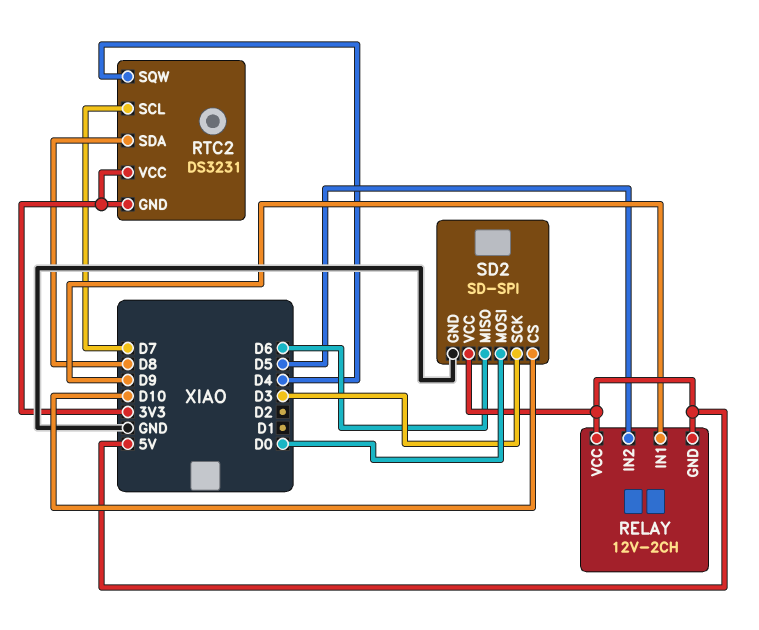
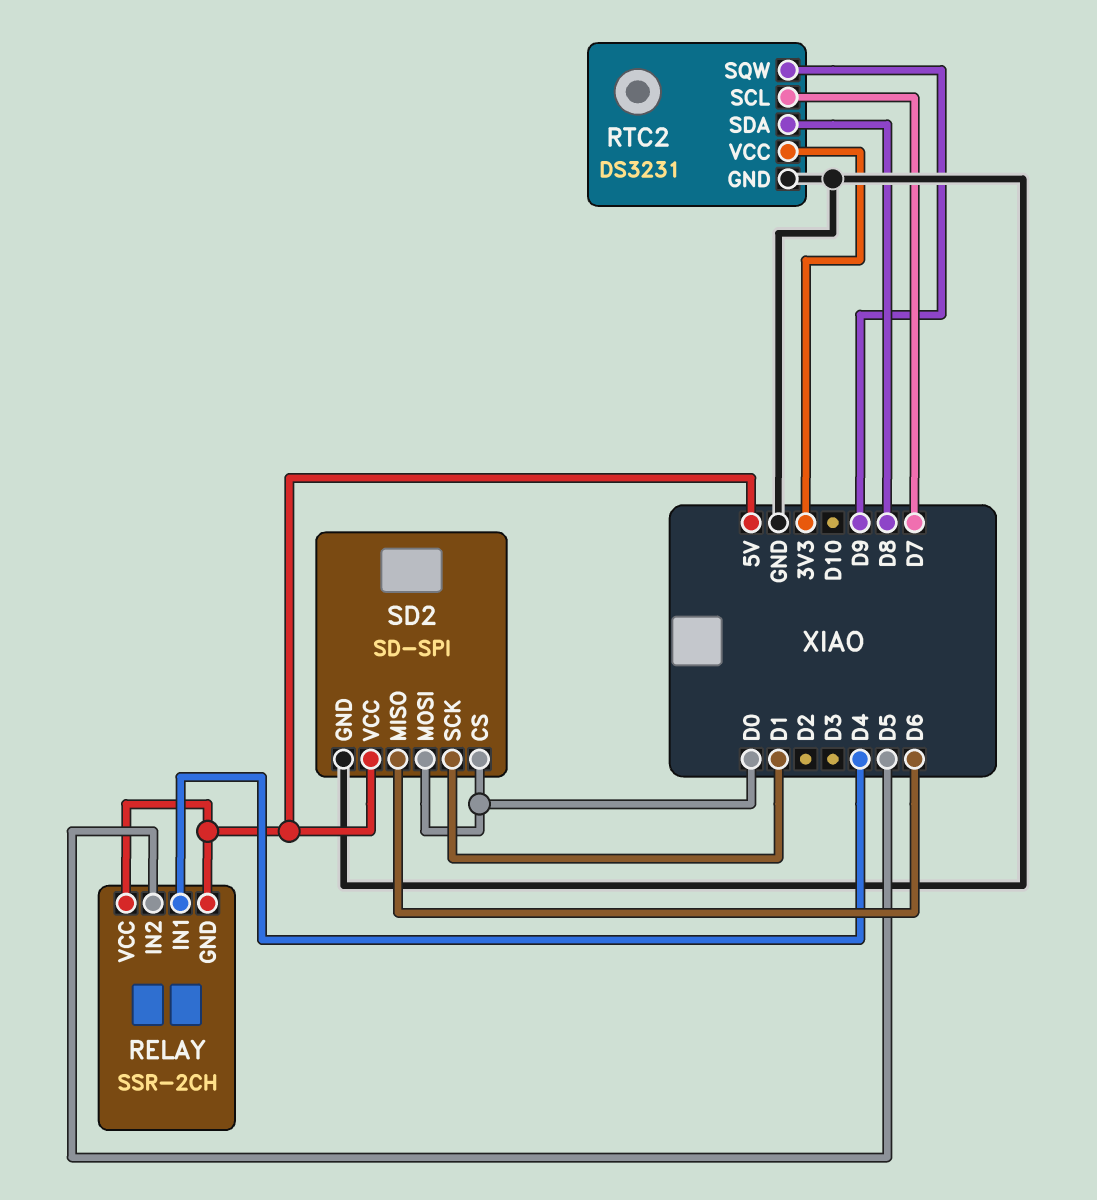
RELAY: 12V-2CH -> SSR-2CH
RELAY pin IN1: D9 -> D4
RTC2 pin GND: 3V3 -> GND
RTC2 pin SQW: D4 -> D9
SD2 pin CS: D10 -> D0
SD2 pin SCK: D3 -> D1

